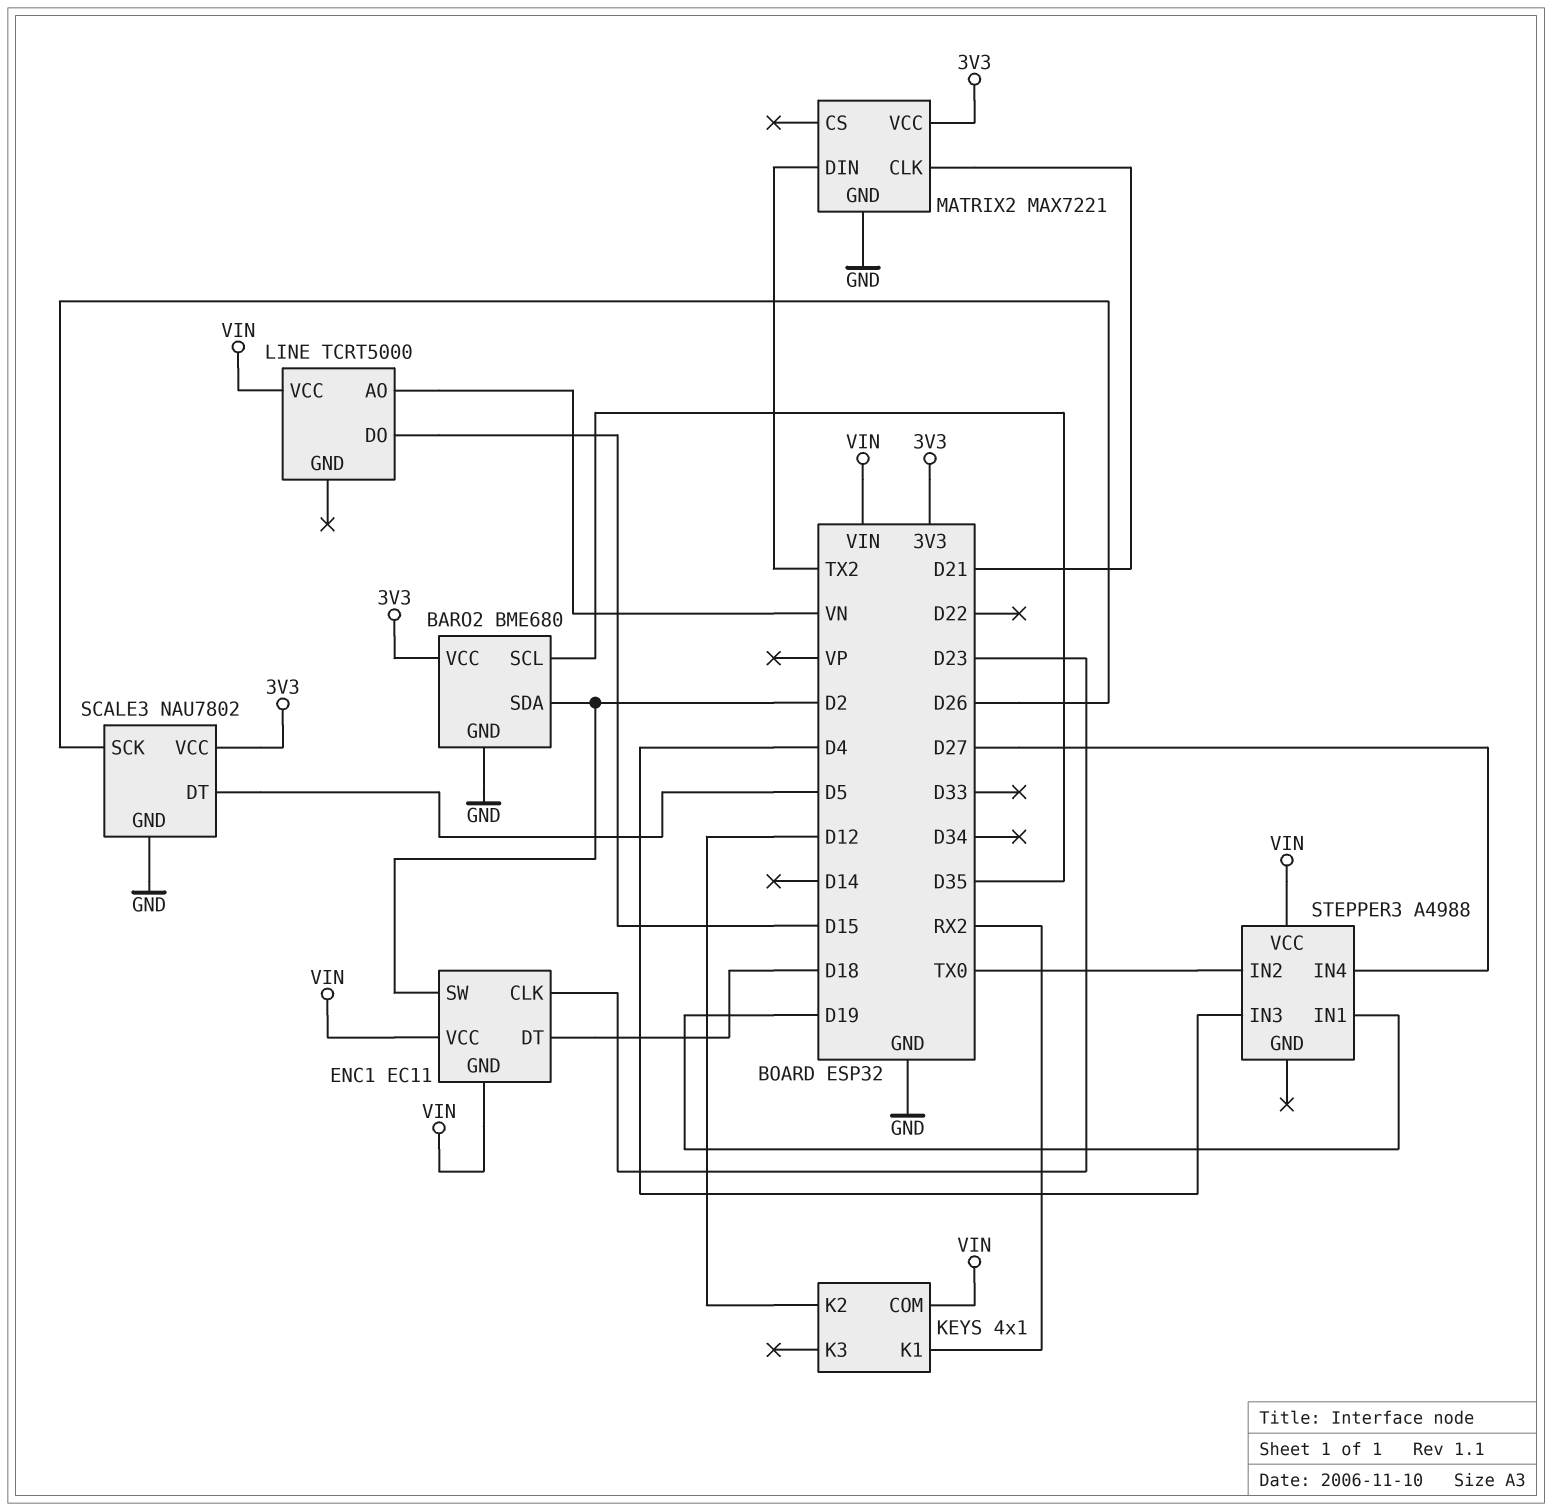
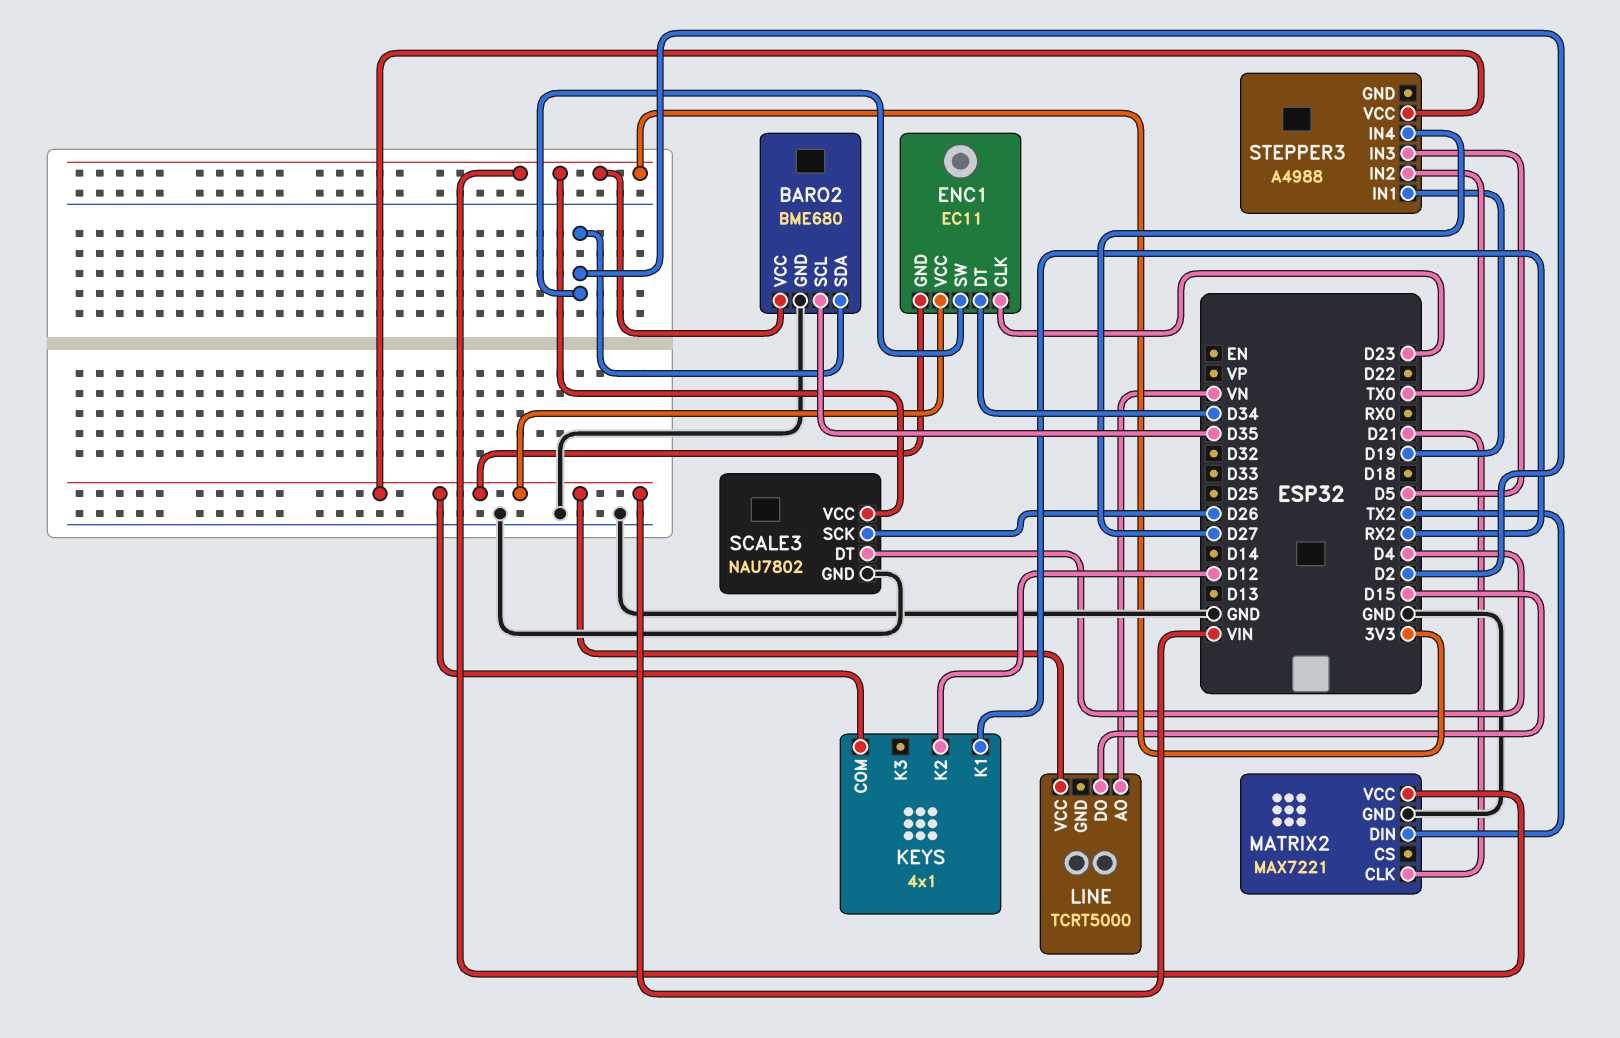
ENC1 pin DT: D18 -> D34
SCALE3 pin DT: D5 -> D4
STEPPER3 pin IN3: D4 -> D5

